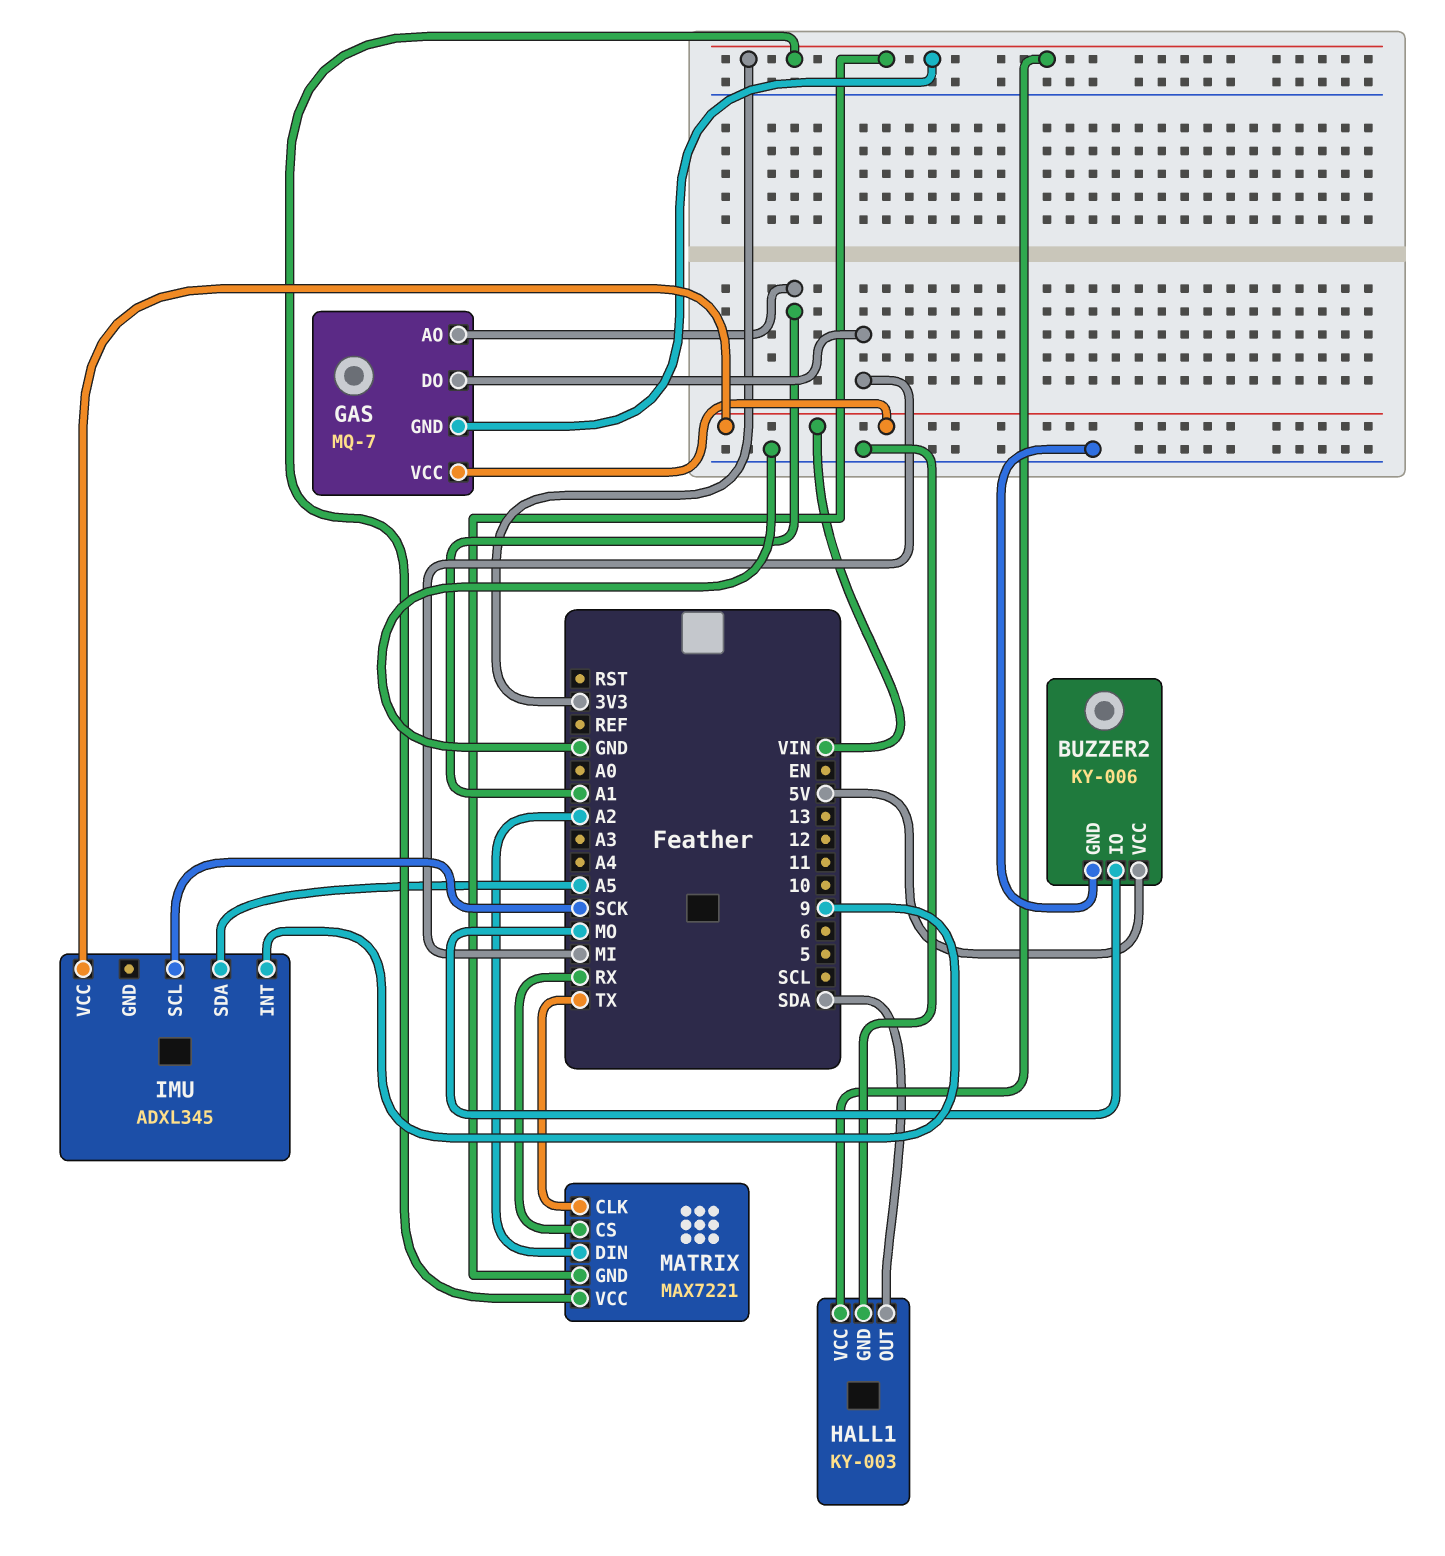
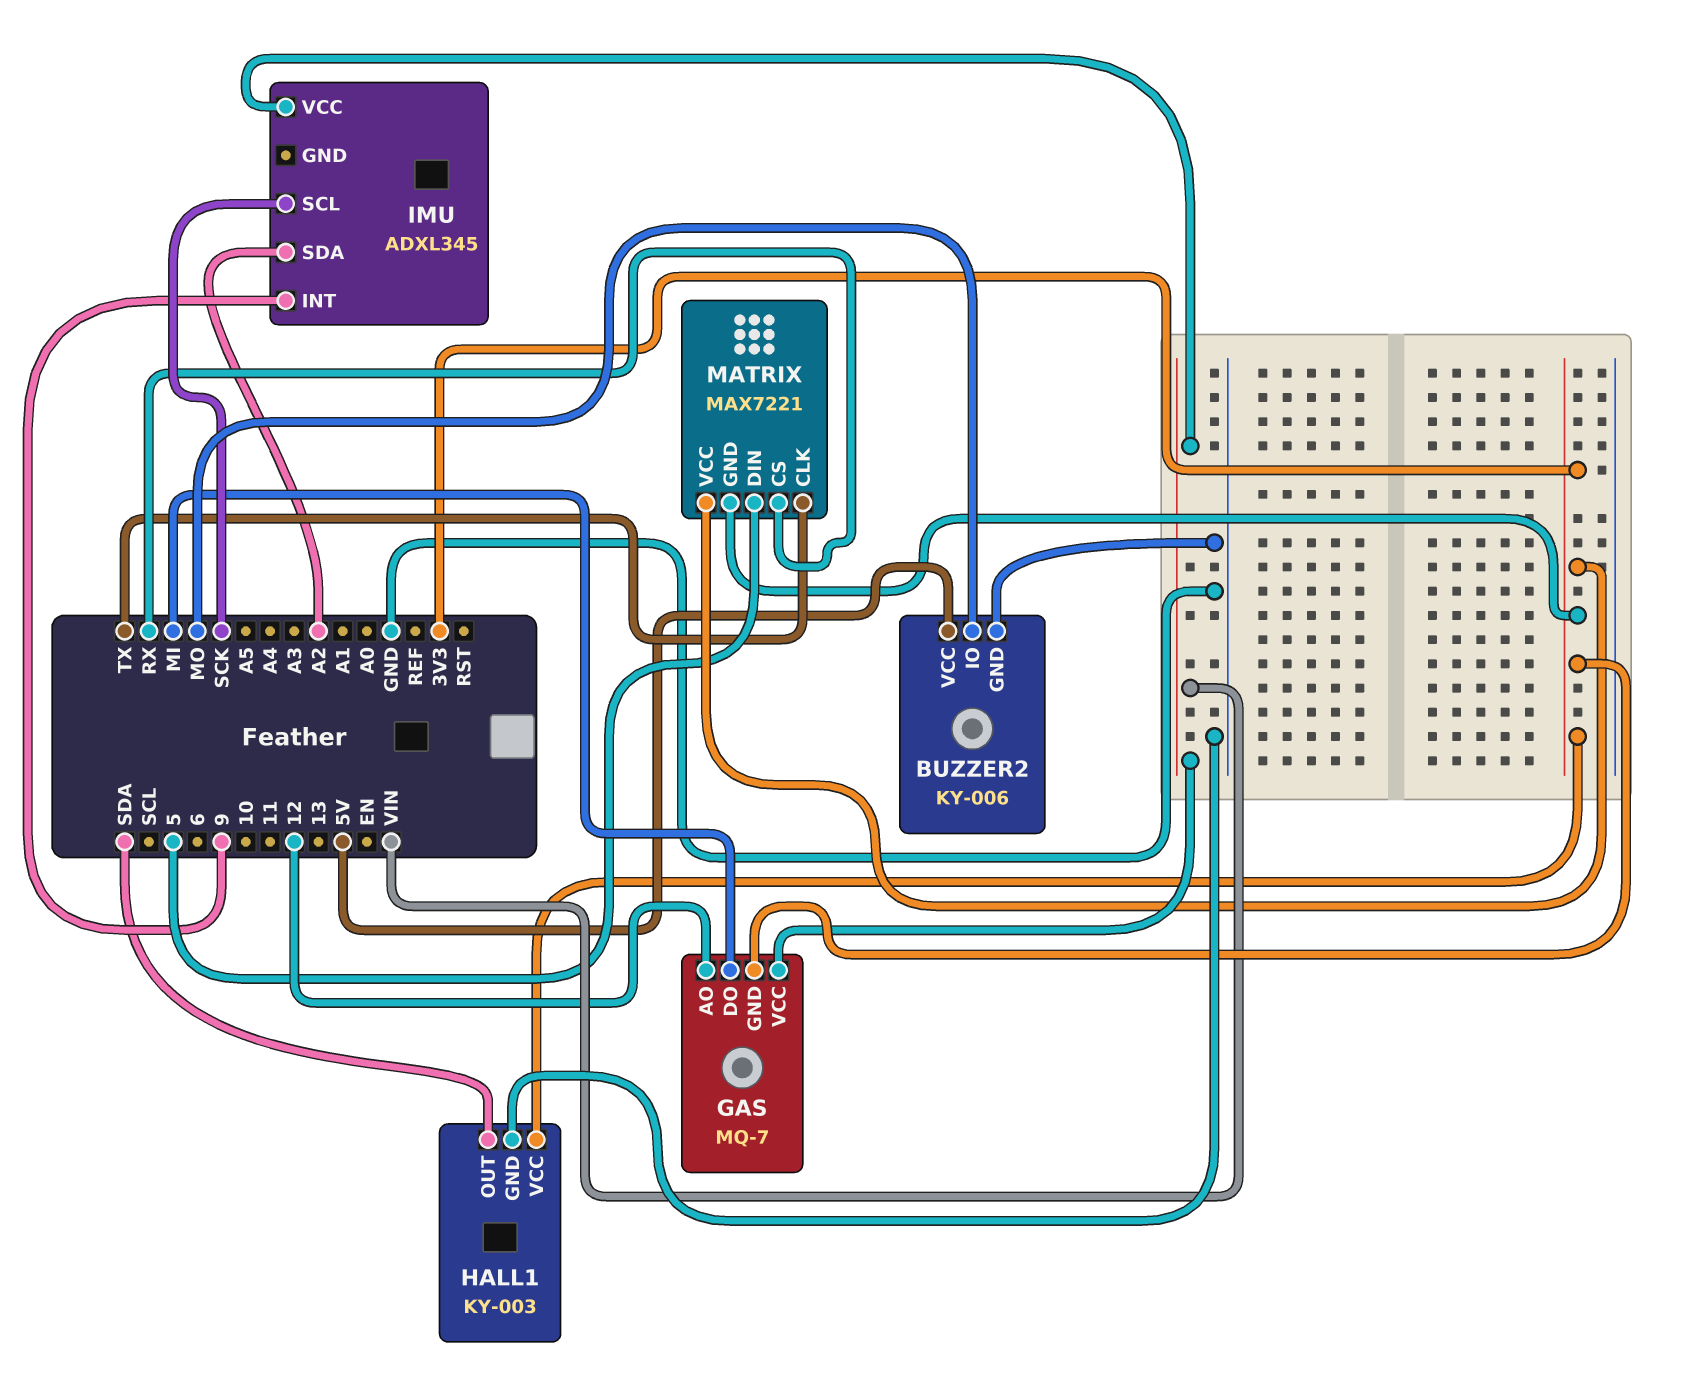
GAS pin AO: A1 -> 12
IMU pin SDA: A5 -> A2
MATRIX pin DIN: A2 -> 5

